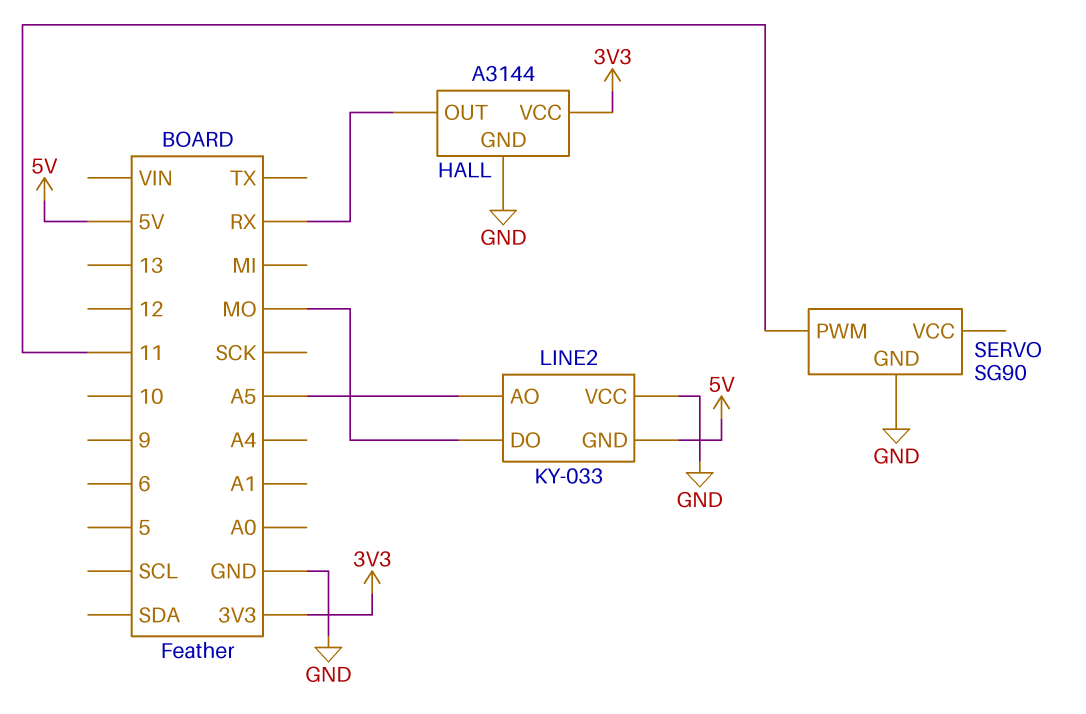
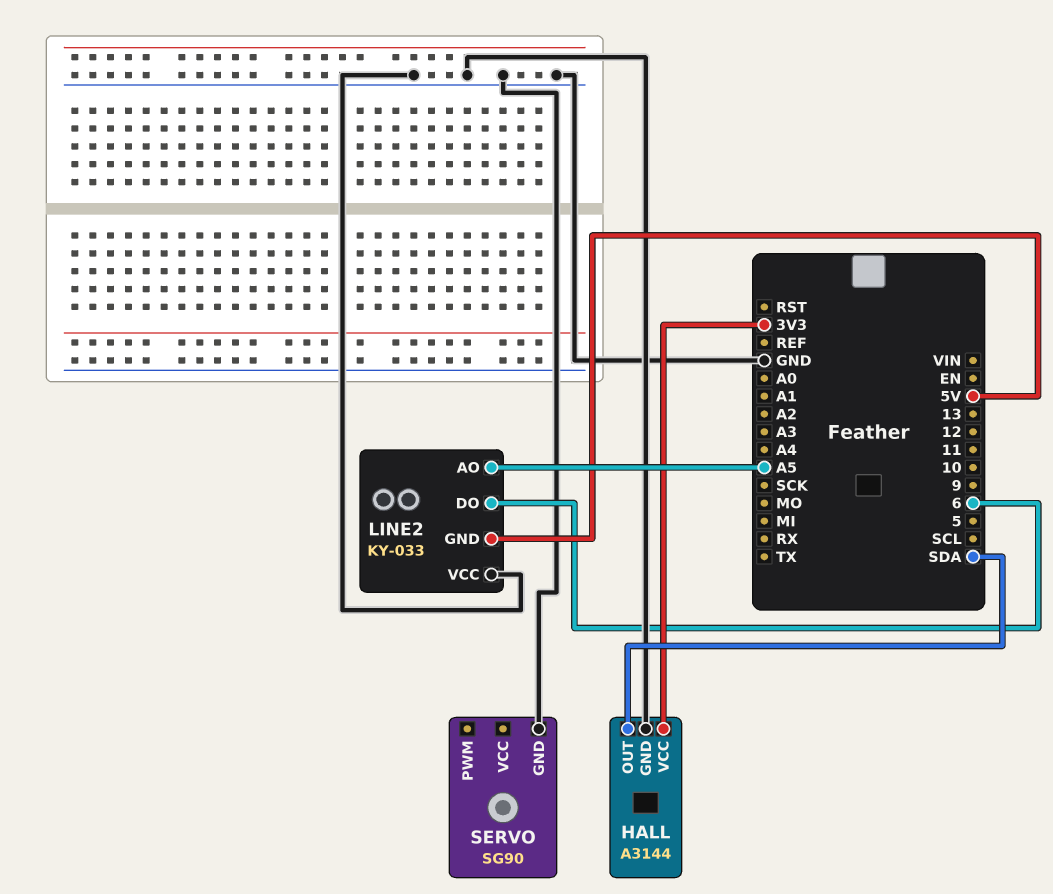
HALL pin OUT: RX -> SDA
LINE2 pin DO: MO -> 6
SERVO pin PWM: 11 -> none

